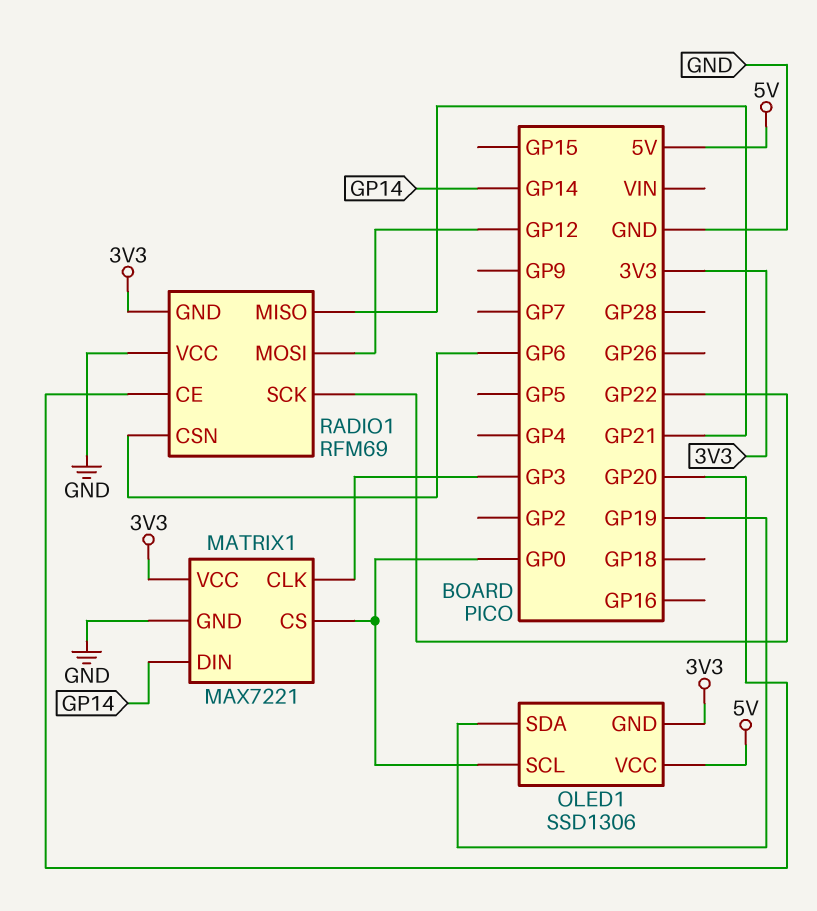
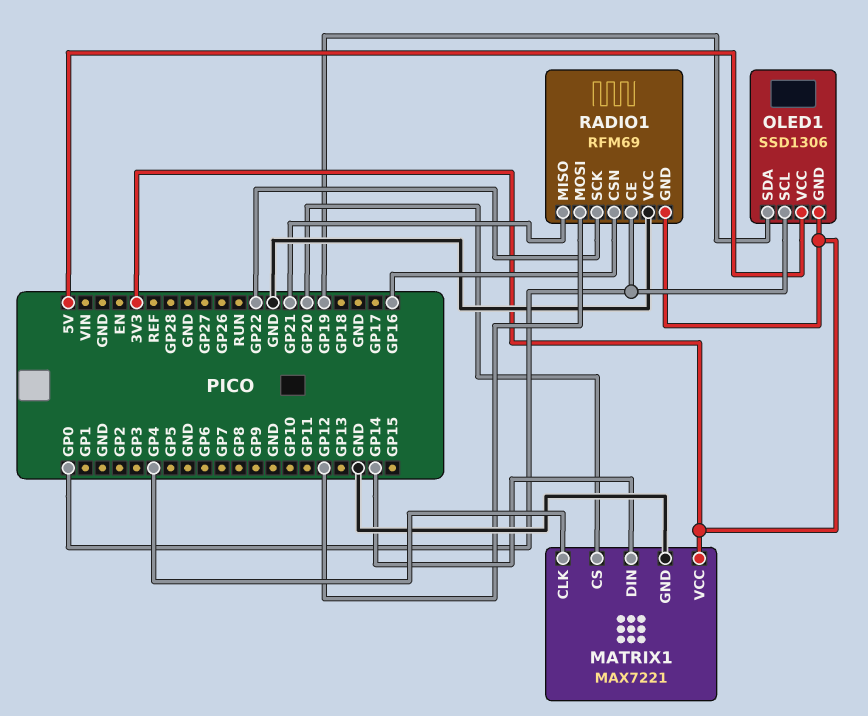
MATRIX1 pin CLK: GP3 -> GP4
MATRIX1 pin CS: GP0 -> GP20
RADIO1 pin CE: GP20 -> GP0
RADIO1 pin CSN: GP6 -> GP16

